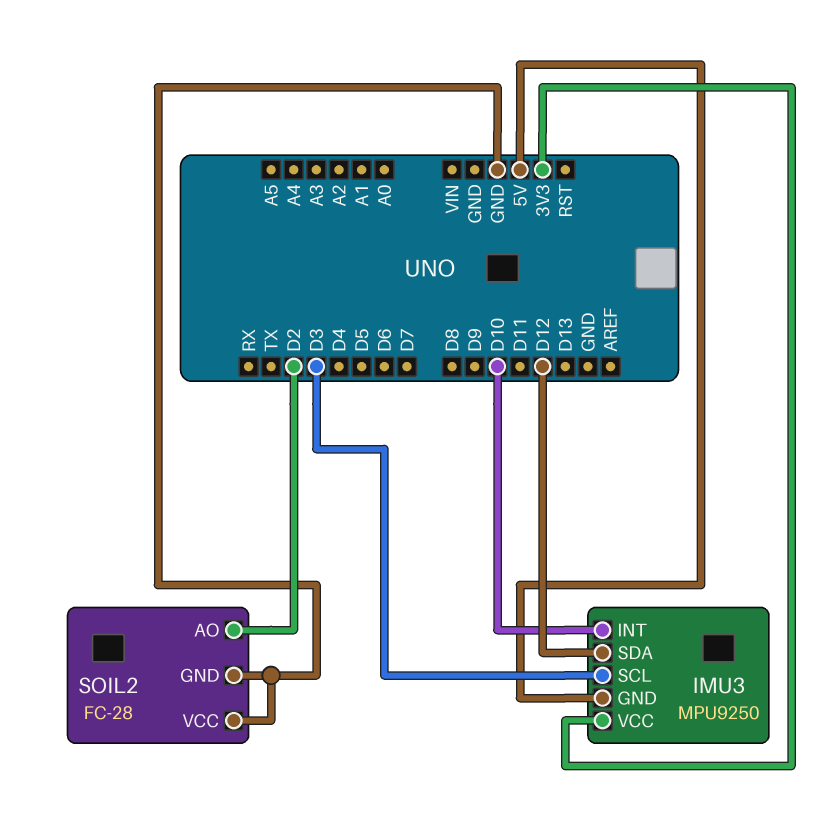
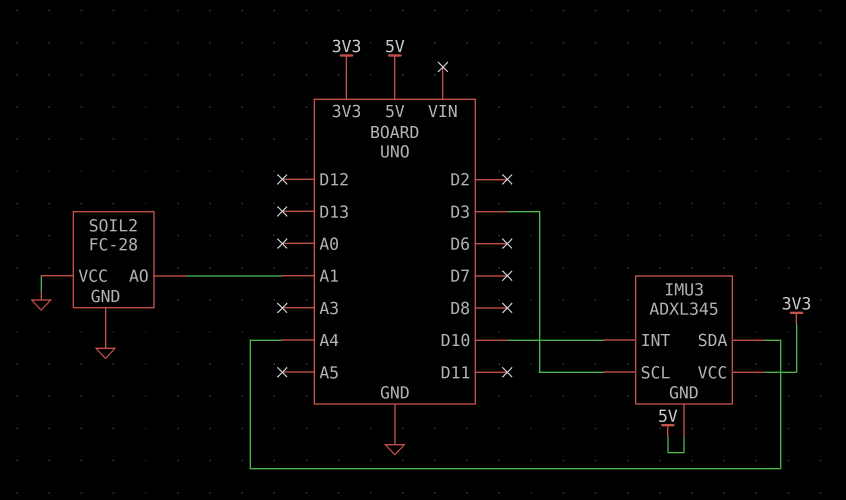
IMU3: MPU9250 -> ADXL345
IMU3 pin SDA: D12 -> A4
SOIL2 pin AO: D2 -> A1

